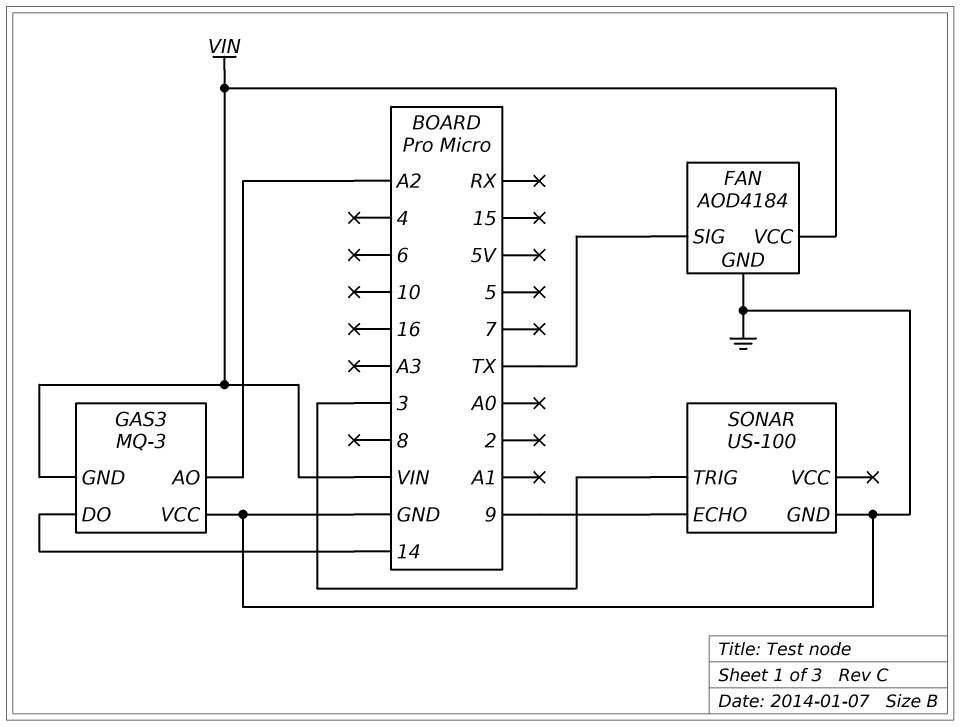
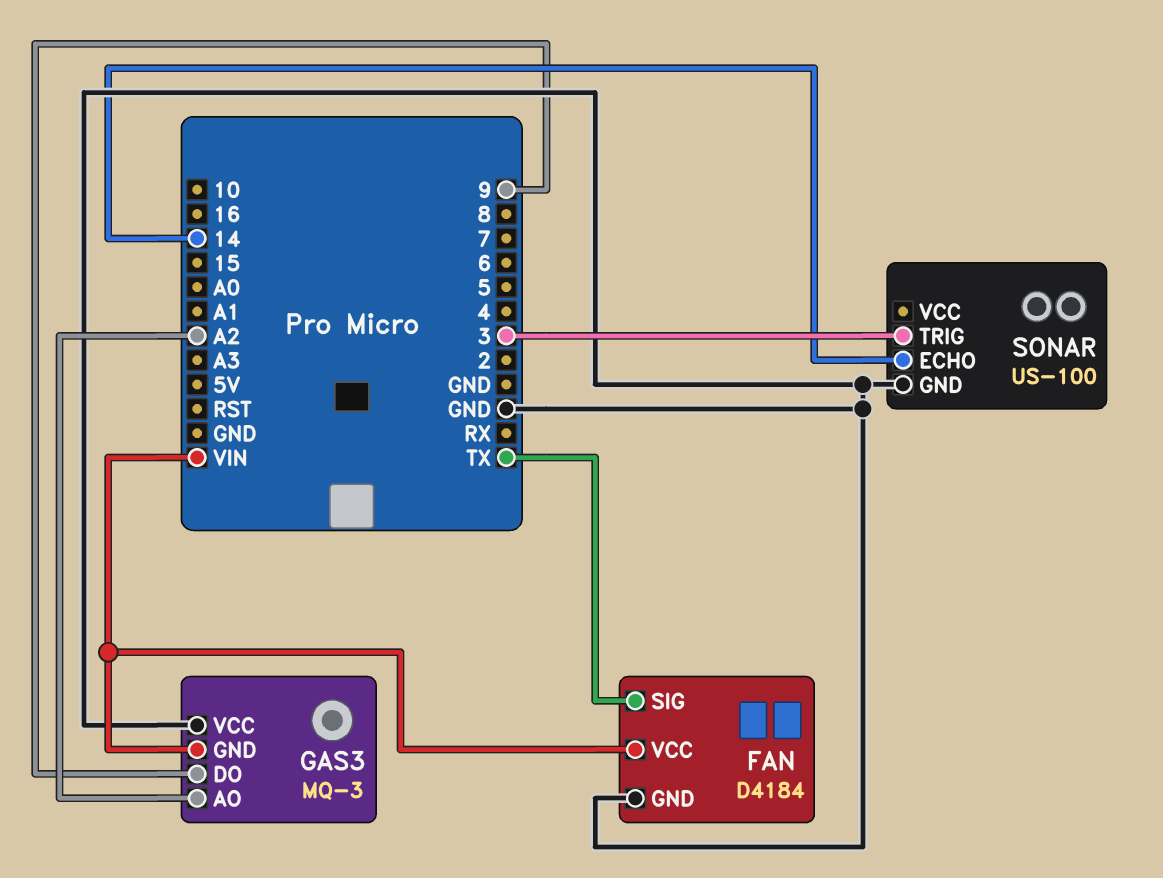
FAN: AOD4184 -> D4184
GAS3 pin DO: 14 -> 9
SONAR pin ECHO: 9 -> 14

